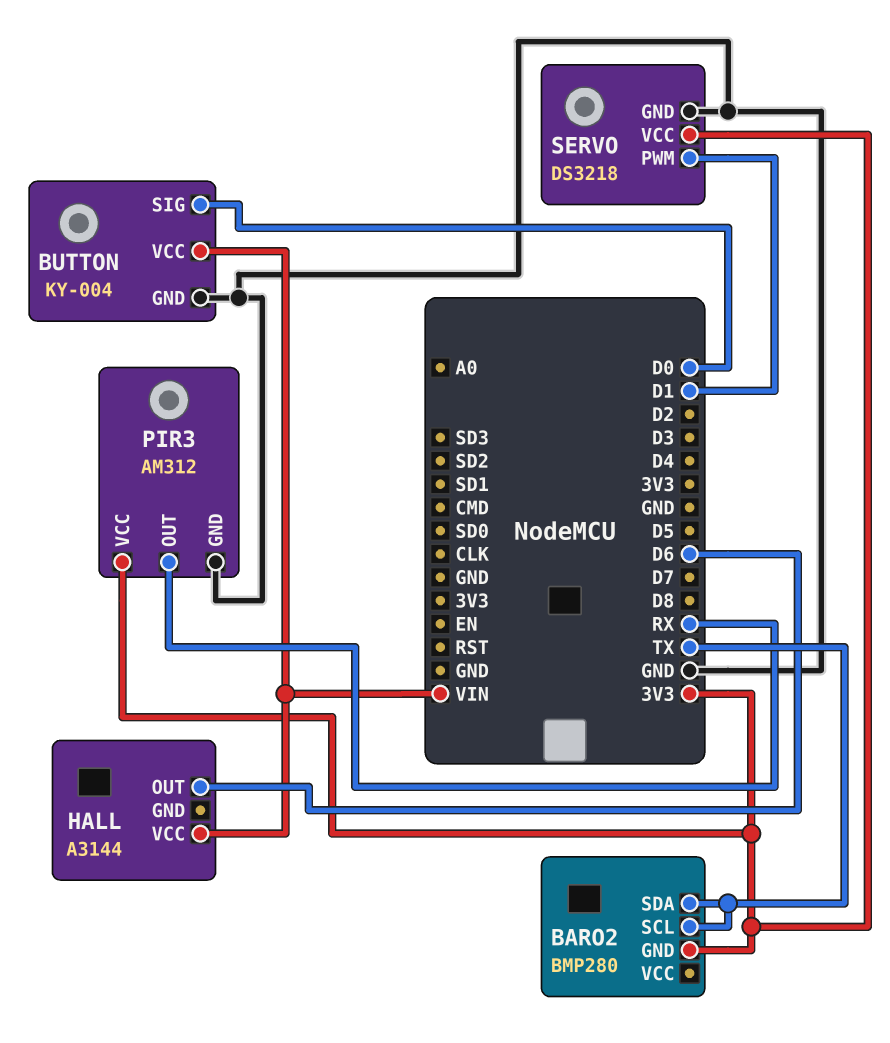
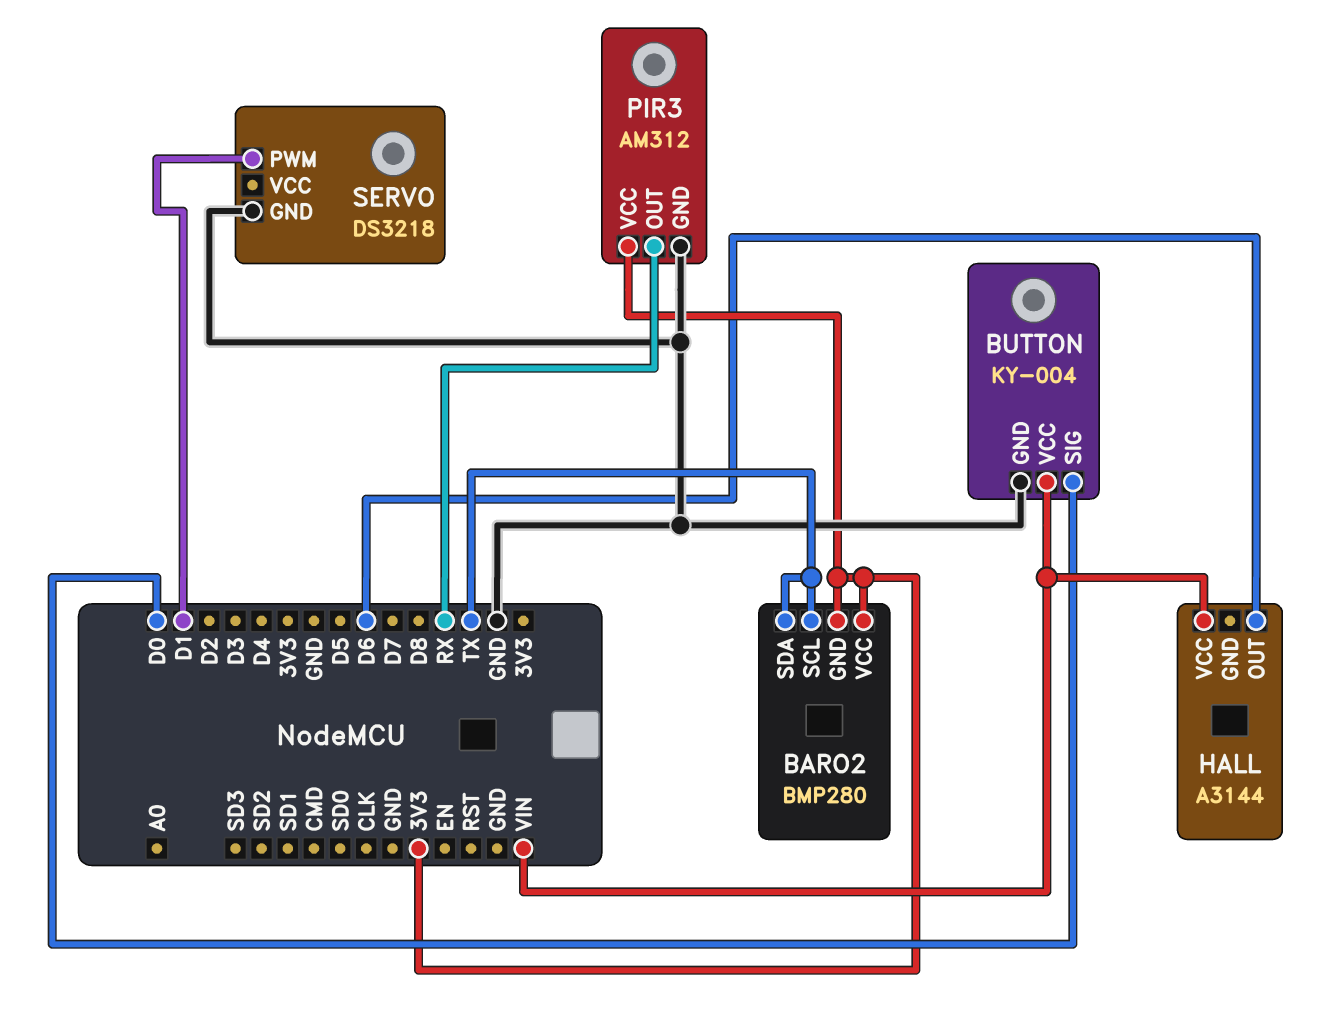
BARO2 pin VCC: none -> 3V3
SERVO pin VCC: 3V3 -> none

